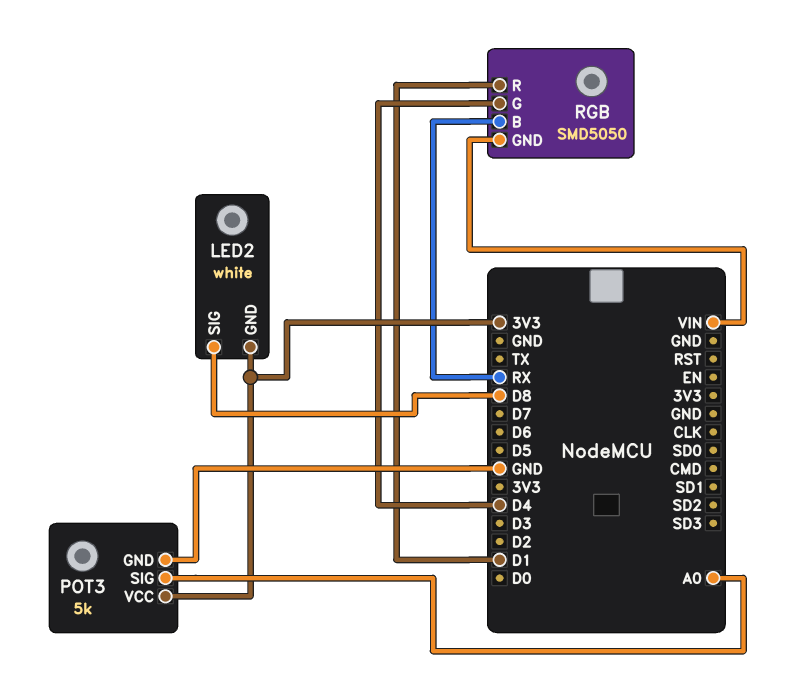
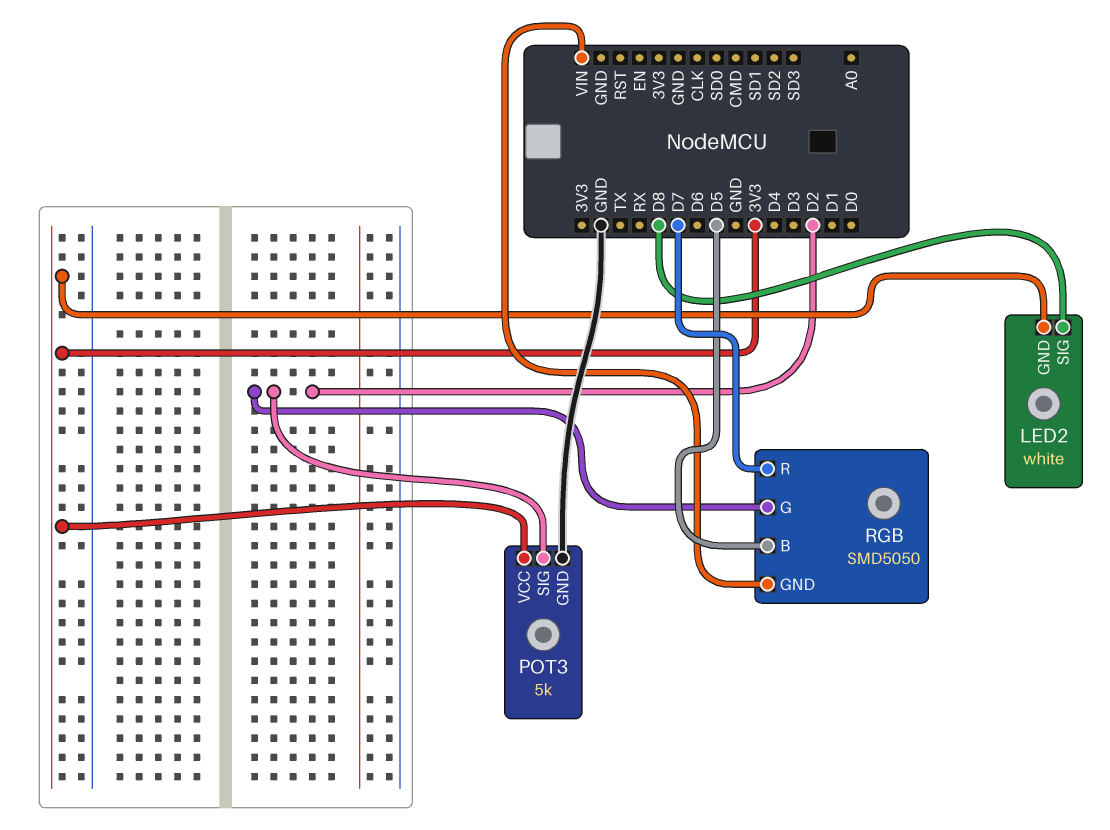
POT3 pin SIG: A0 -> D2
RGB pin B: RX -> D5
RGB pin G: D4 -> D2
RGB pin R: D1 -> D7

